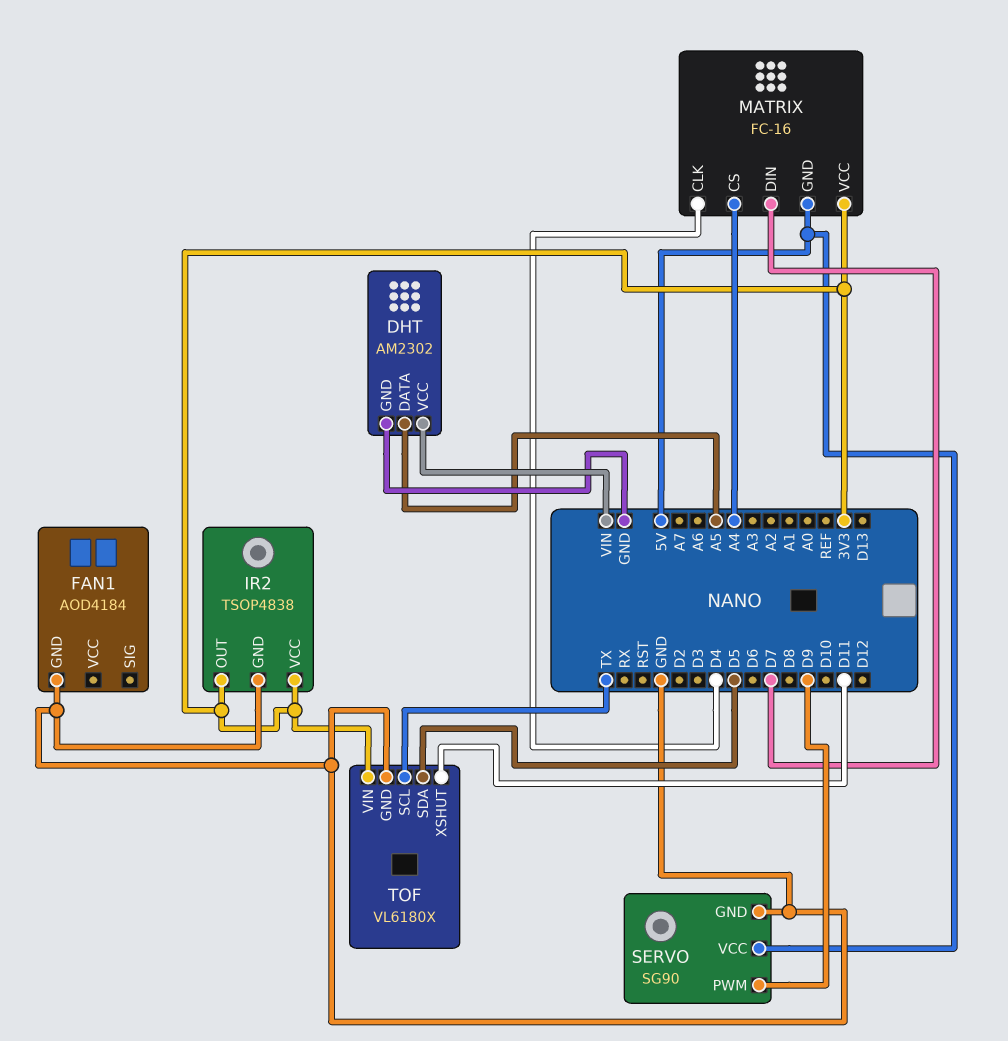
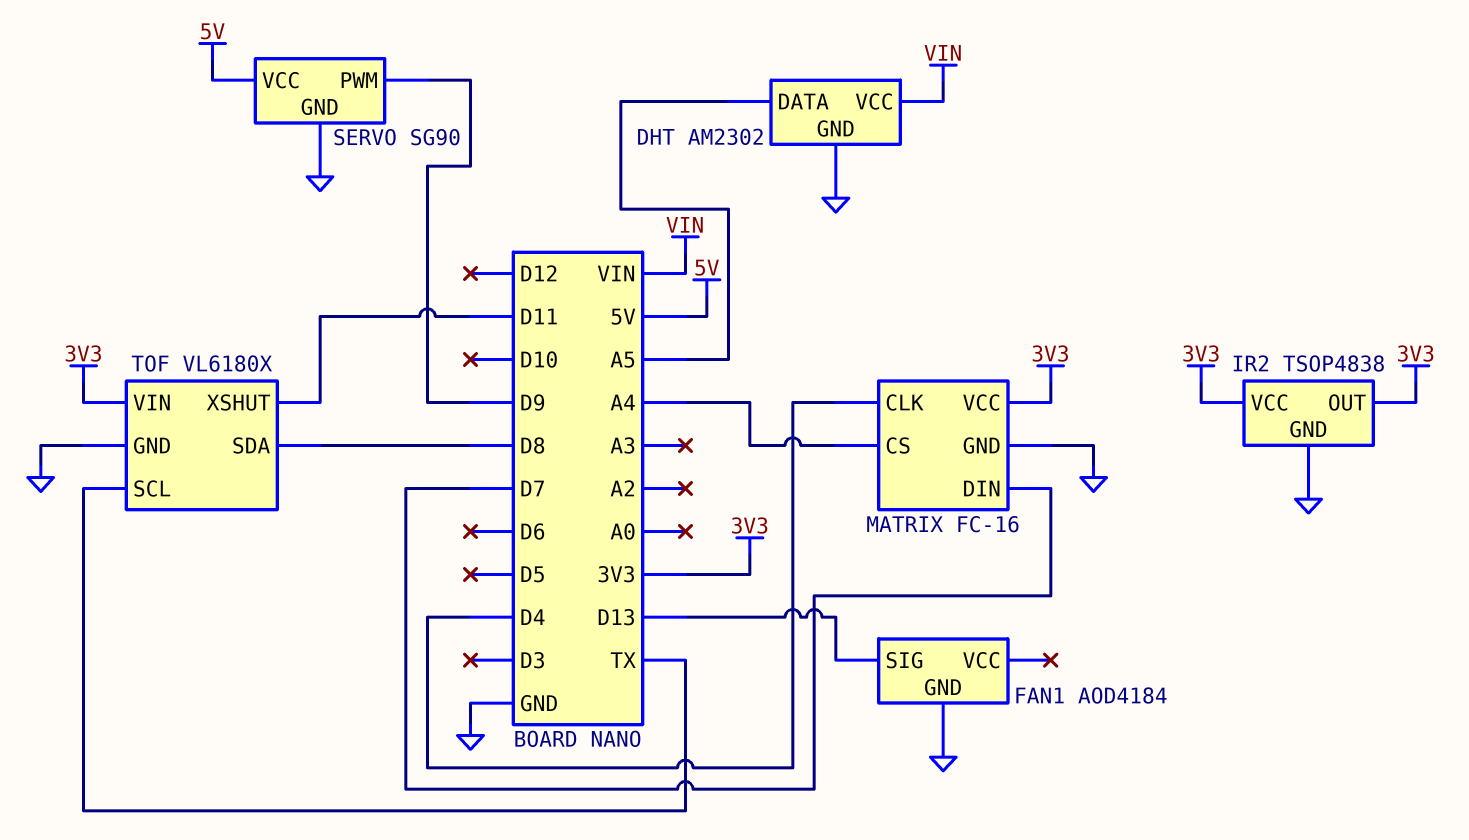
FAN1 pin SIG: none -> D13
MATRIX pin GND: 5V -> GND
TOF pin SDA: D5 -> D8

